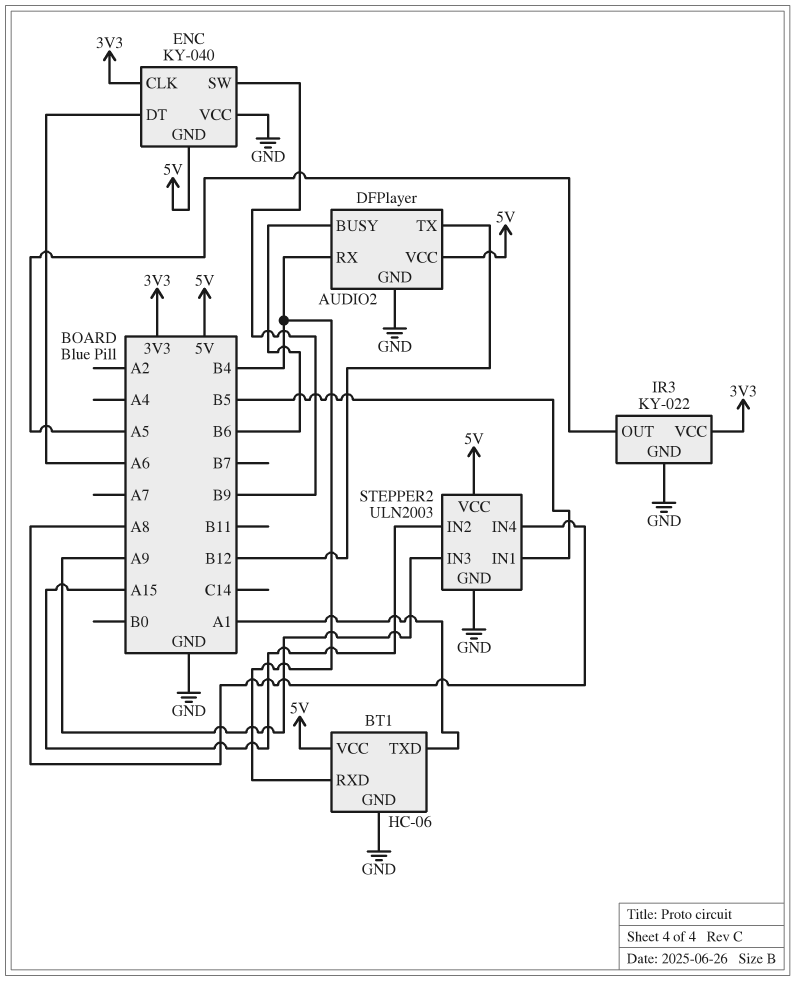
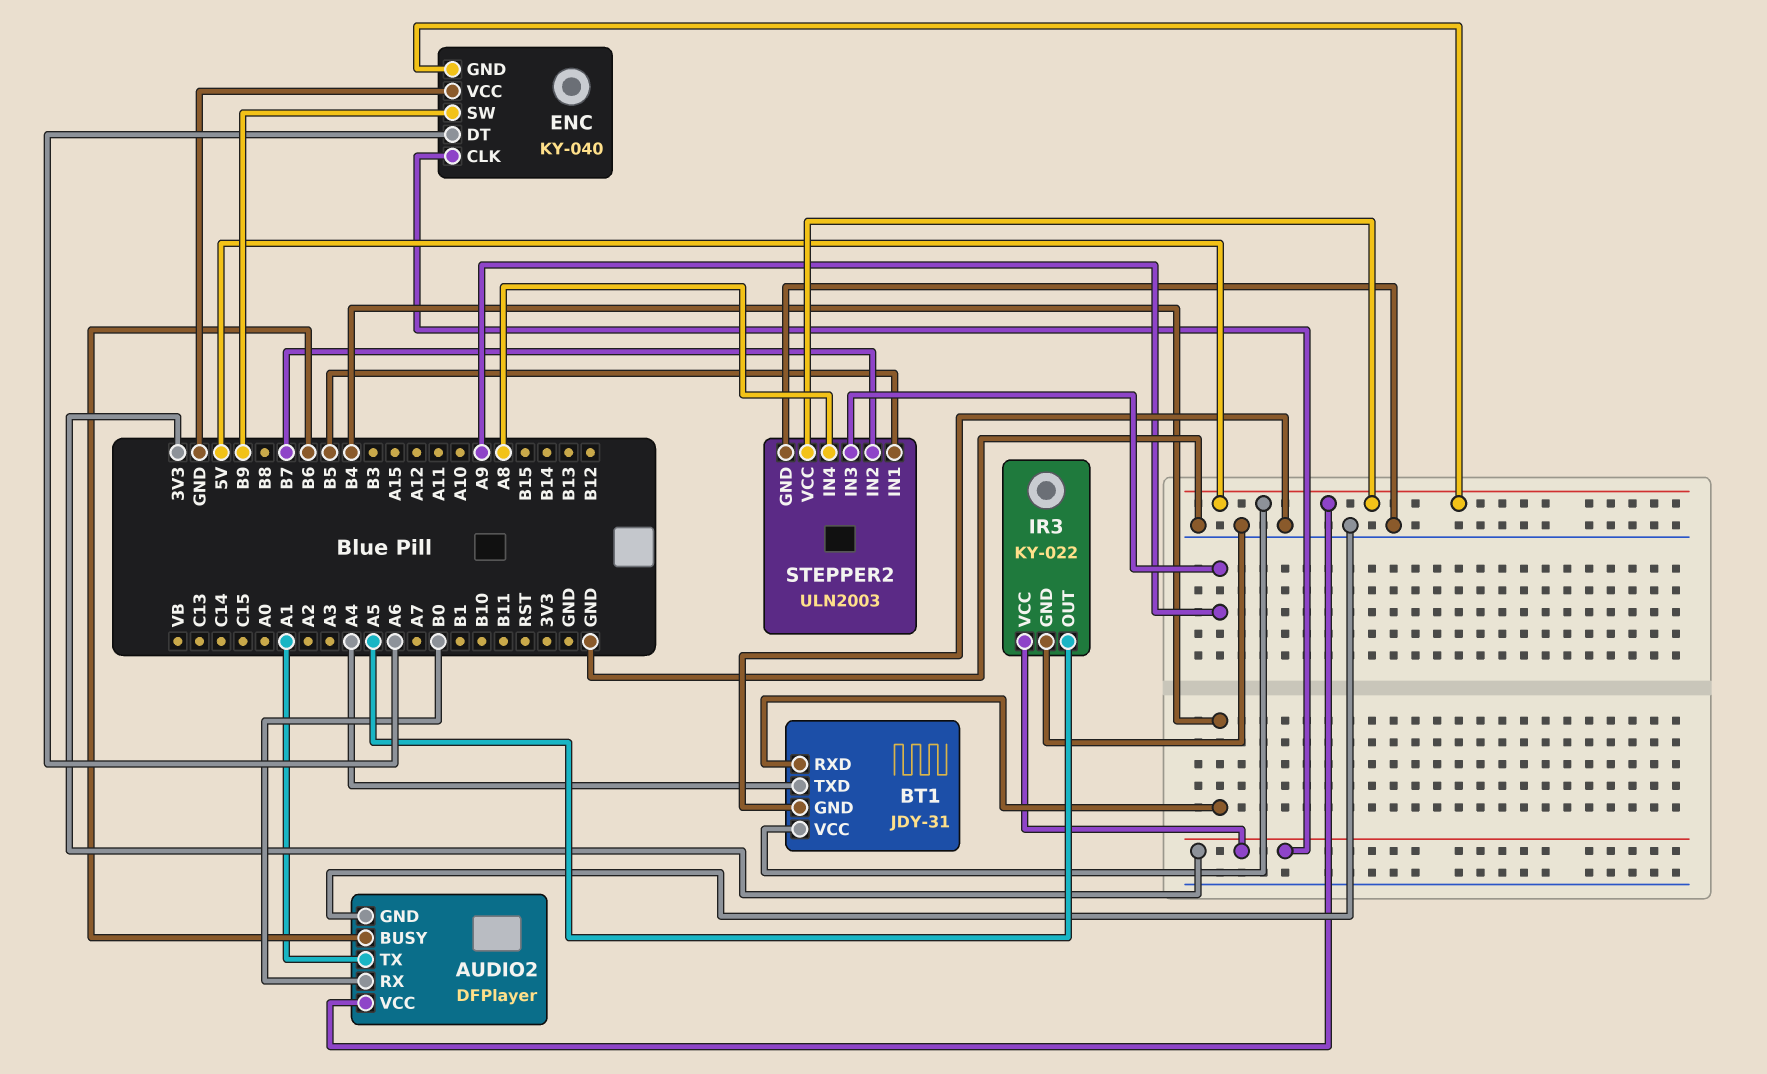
AUDIO2 pin RX: B4 -> B0
AUDIO2 pin TX: B12 -> A1
BT1: HC-06 -> JDY-31
BT1 pin TXD: A1 -> A4
STEPPER2 pin IN2: A15 -> B7

